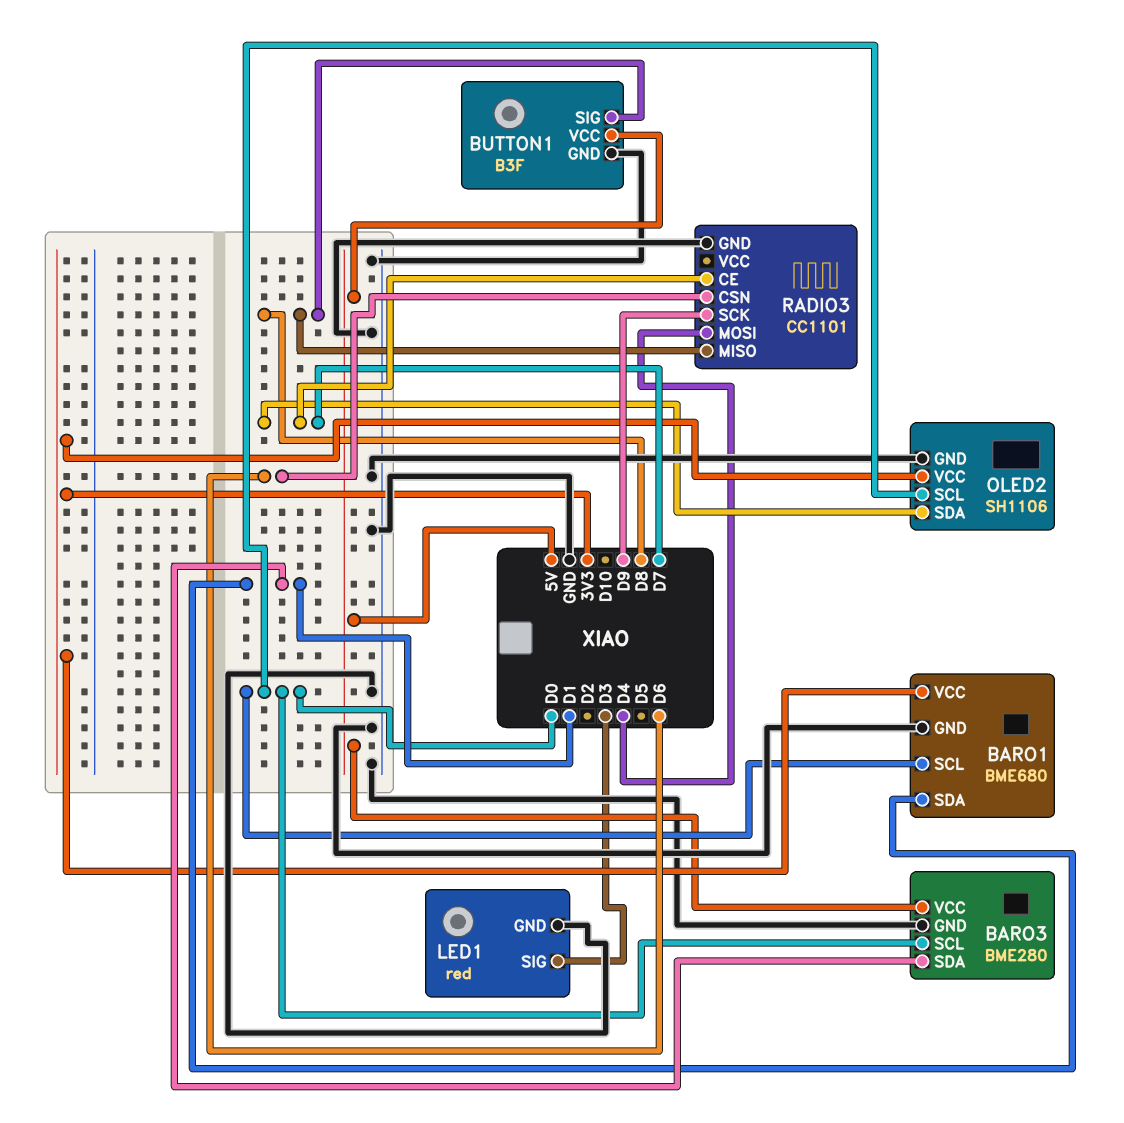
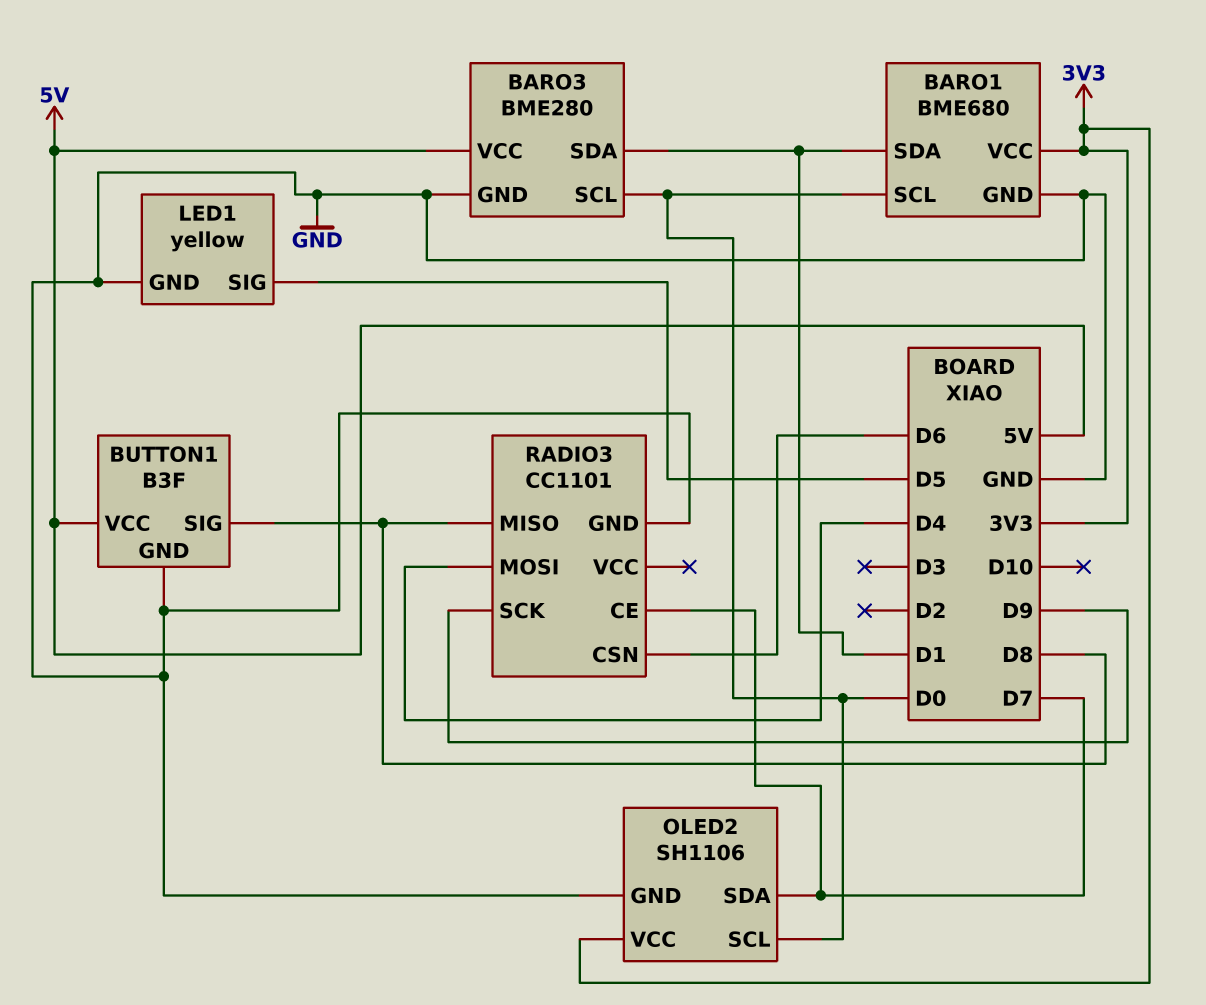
LED1: red -> yellow
LED1 pin SIG: D3 -> D5

